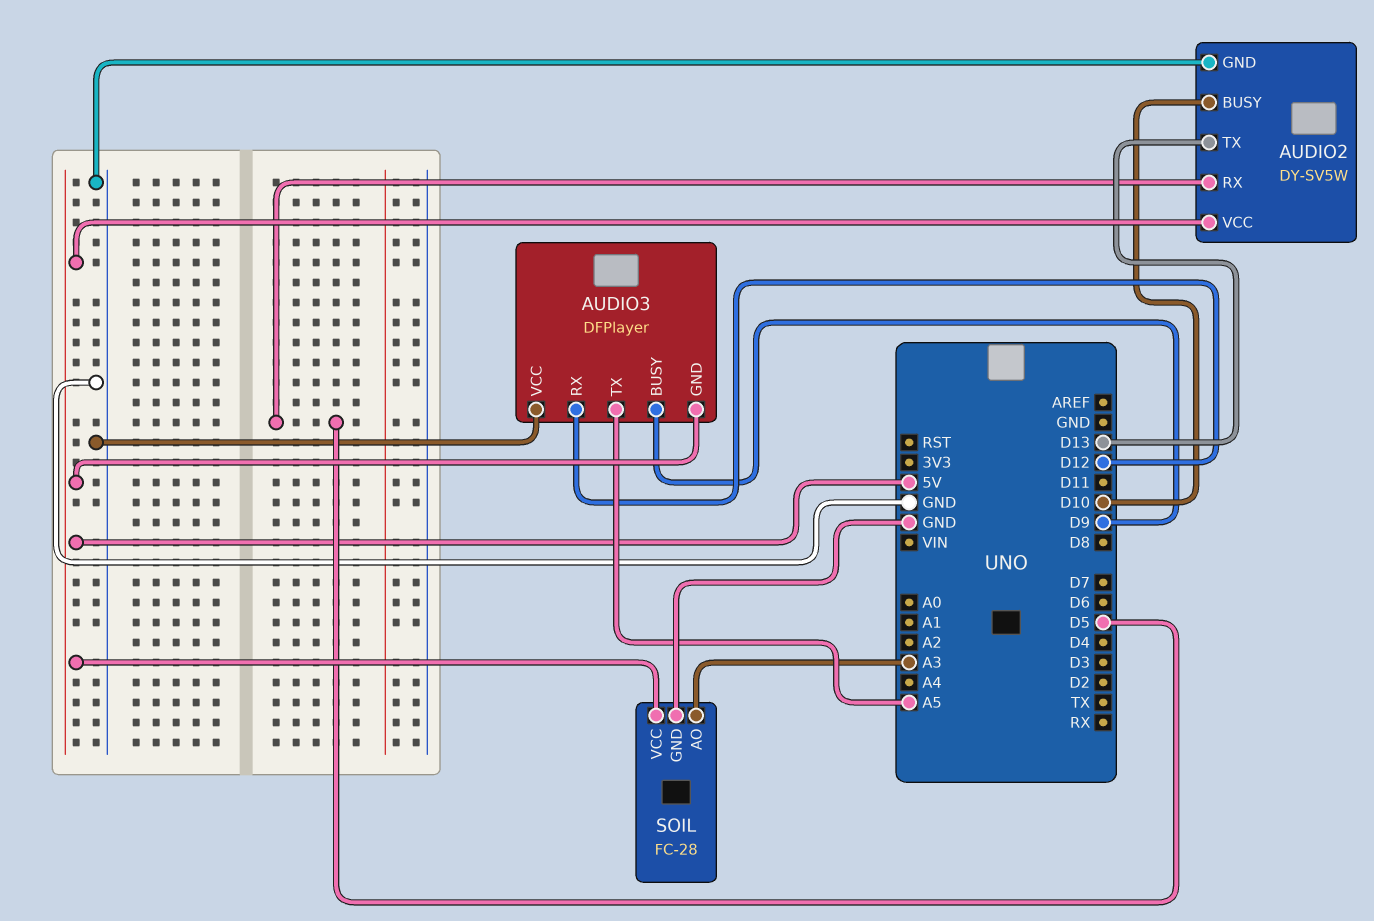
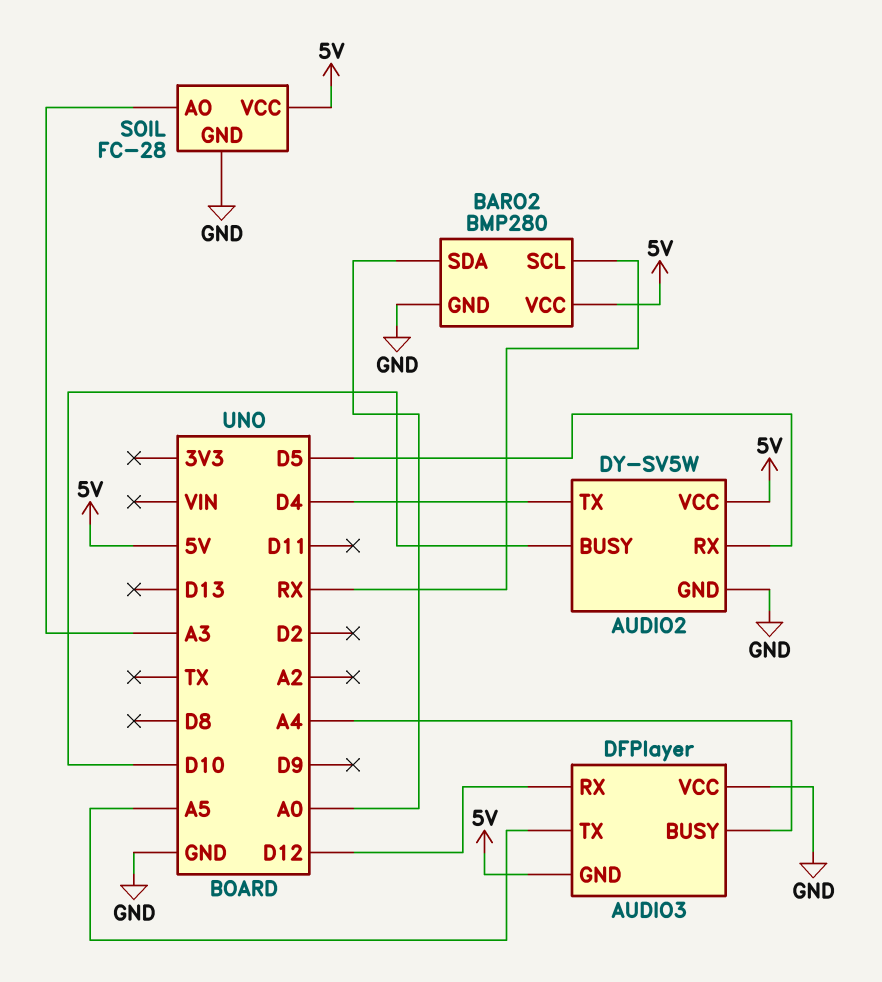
AUDIO2 pin TX: D13 -> D4
AUDIO3 pin BUSY: D9 -> A4
BARO2: none -> BMP280
BARO2 pin GND: none -> GND
BARO2 pin SCL: none -> RX
BARO2 pin SDA: none -> A0
BARO2 pin VCC: none -> 5V

